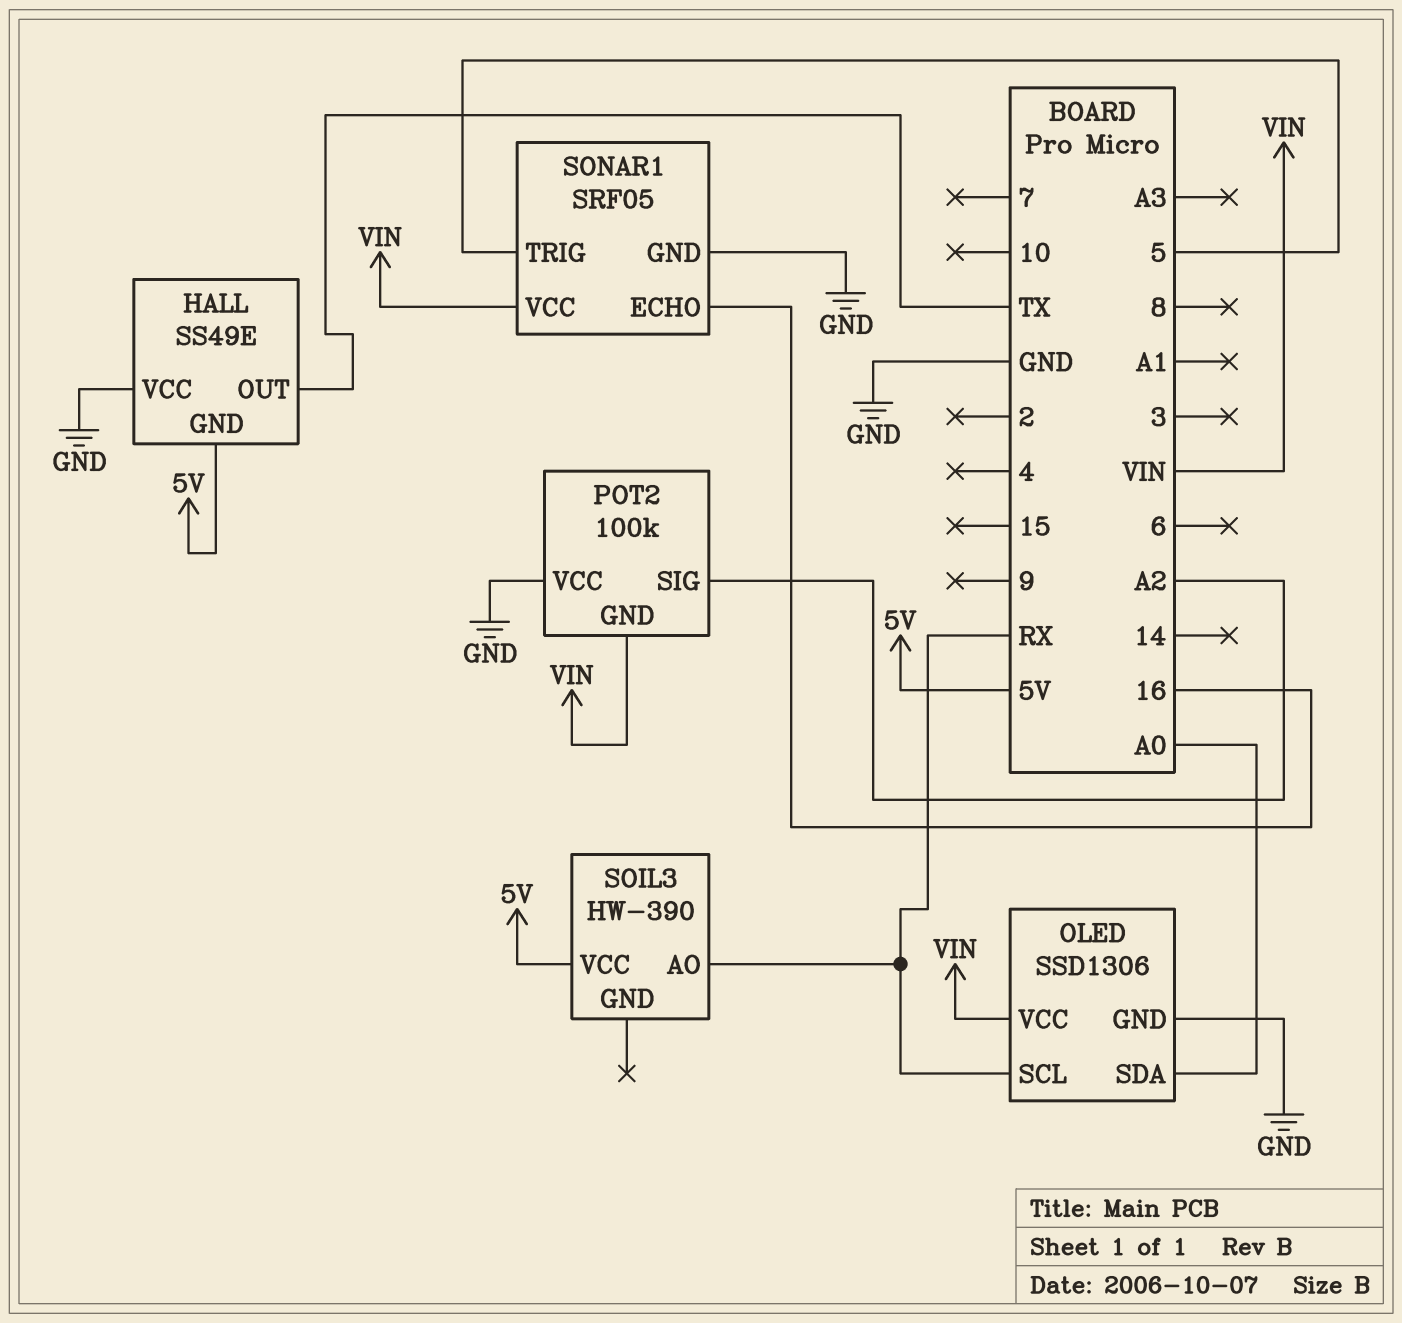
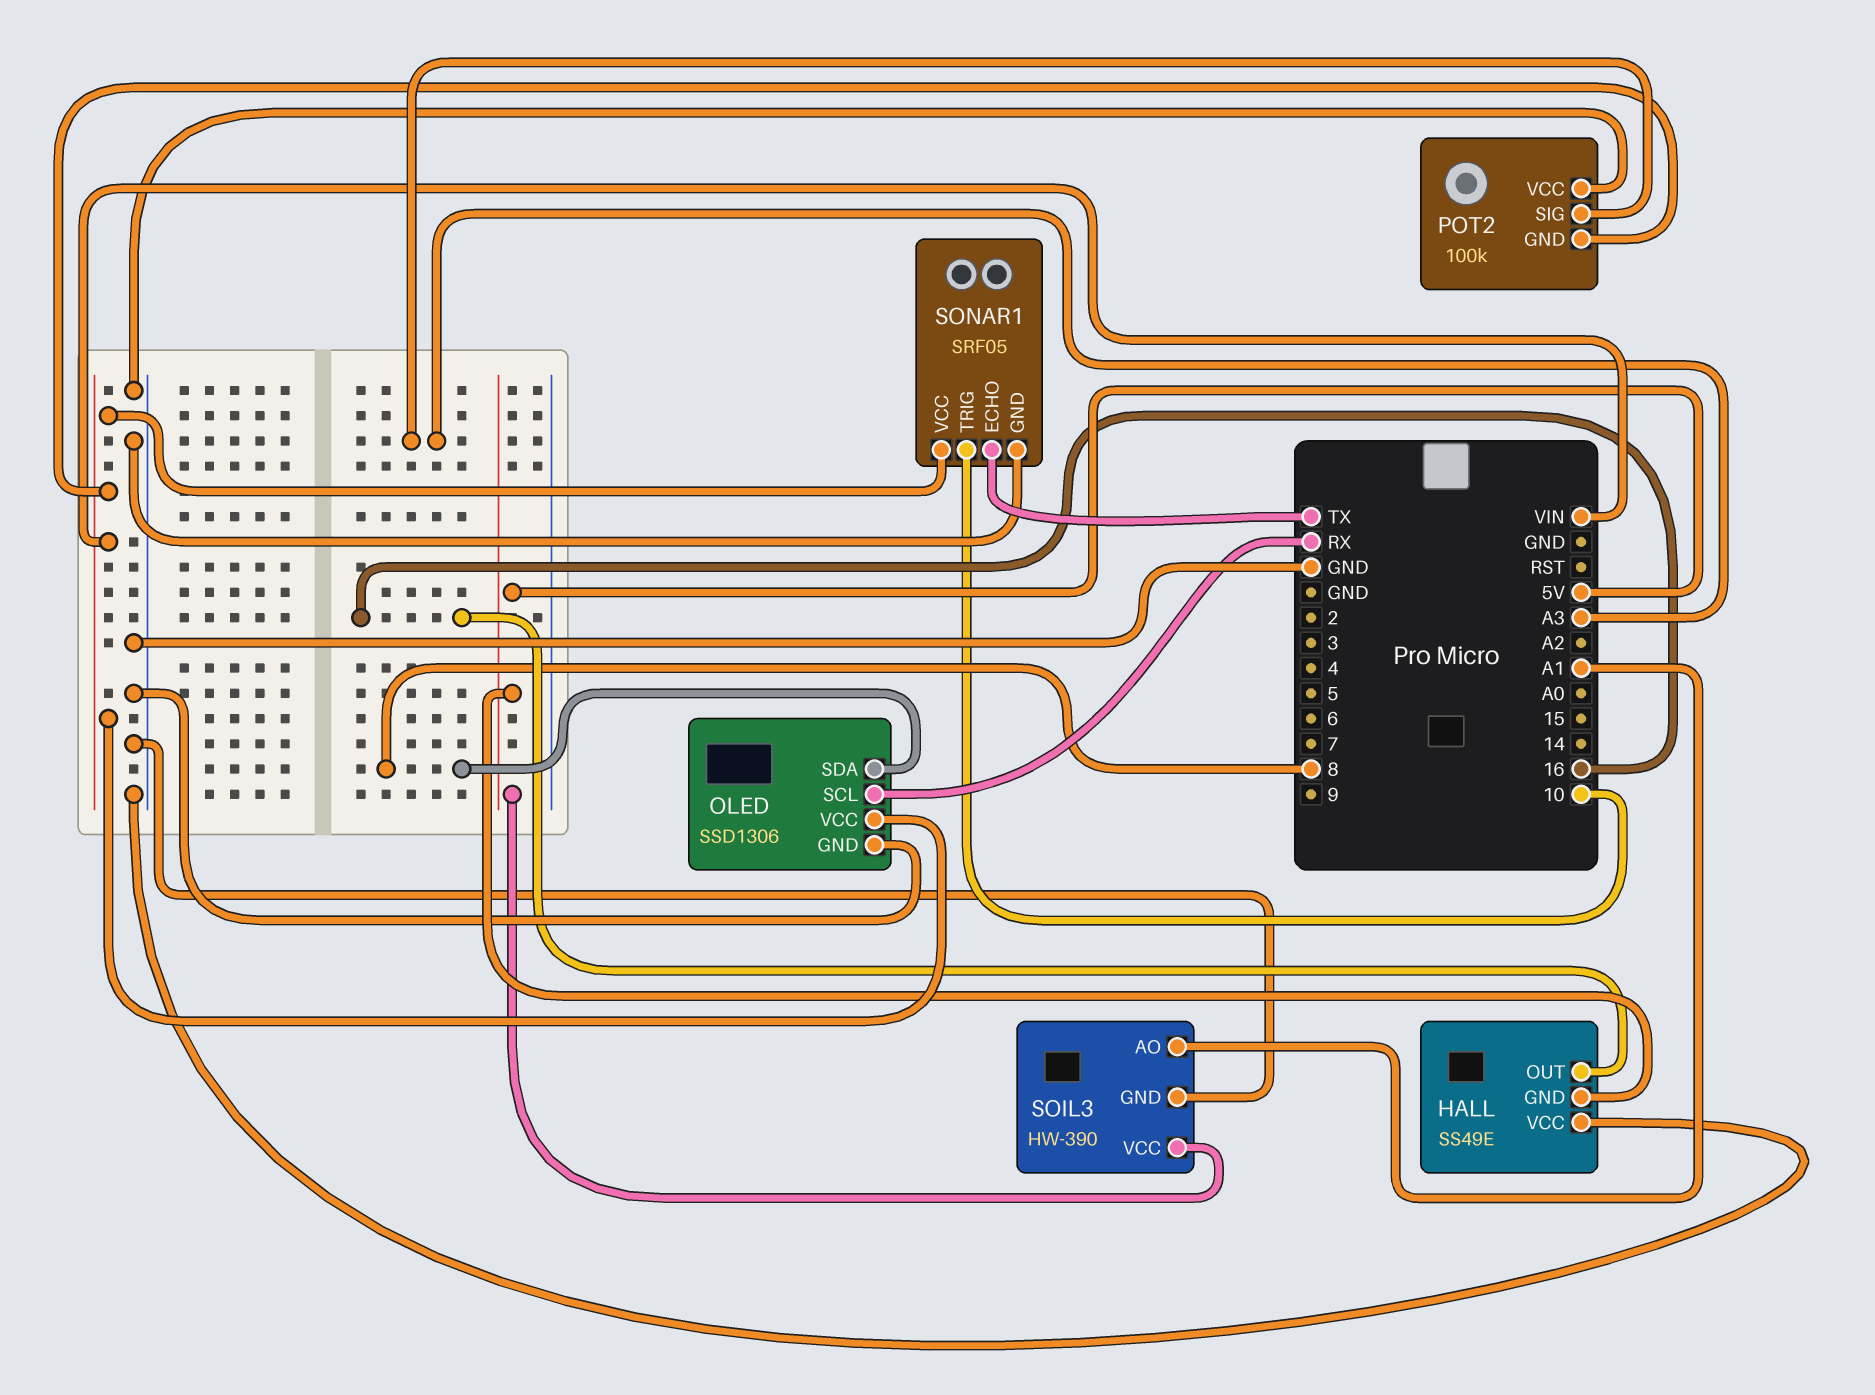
HALL pin OUT: TX -> 16
OLED pin SDA: A0 -> 8
POT2 pin SIG: A2 -> A3
SOIL3 pin AO: RX -> A1
SOIL3 pin GND: none -> GND
SONAR1 pin ECHO: 16 -> TX
SONAR1 pin TRIG: 5 -> 10

